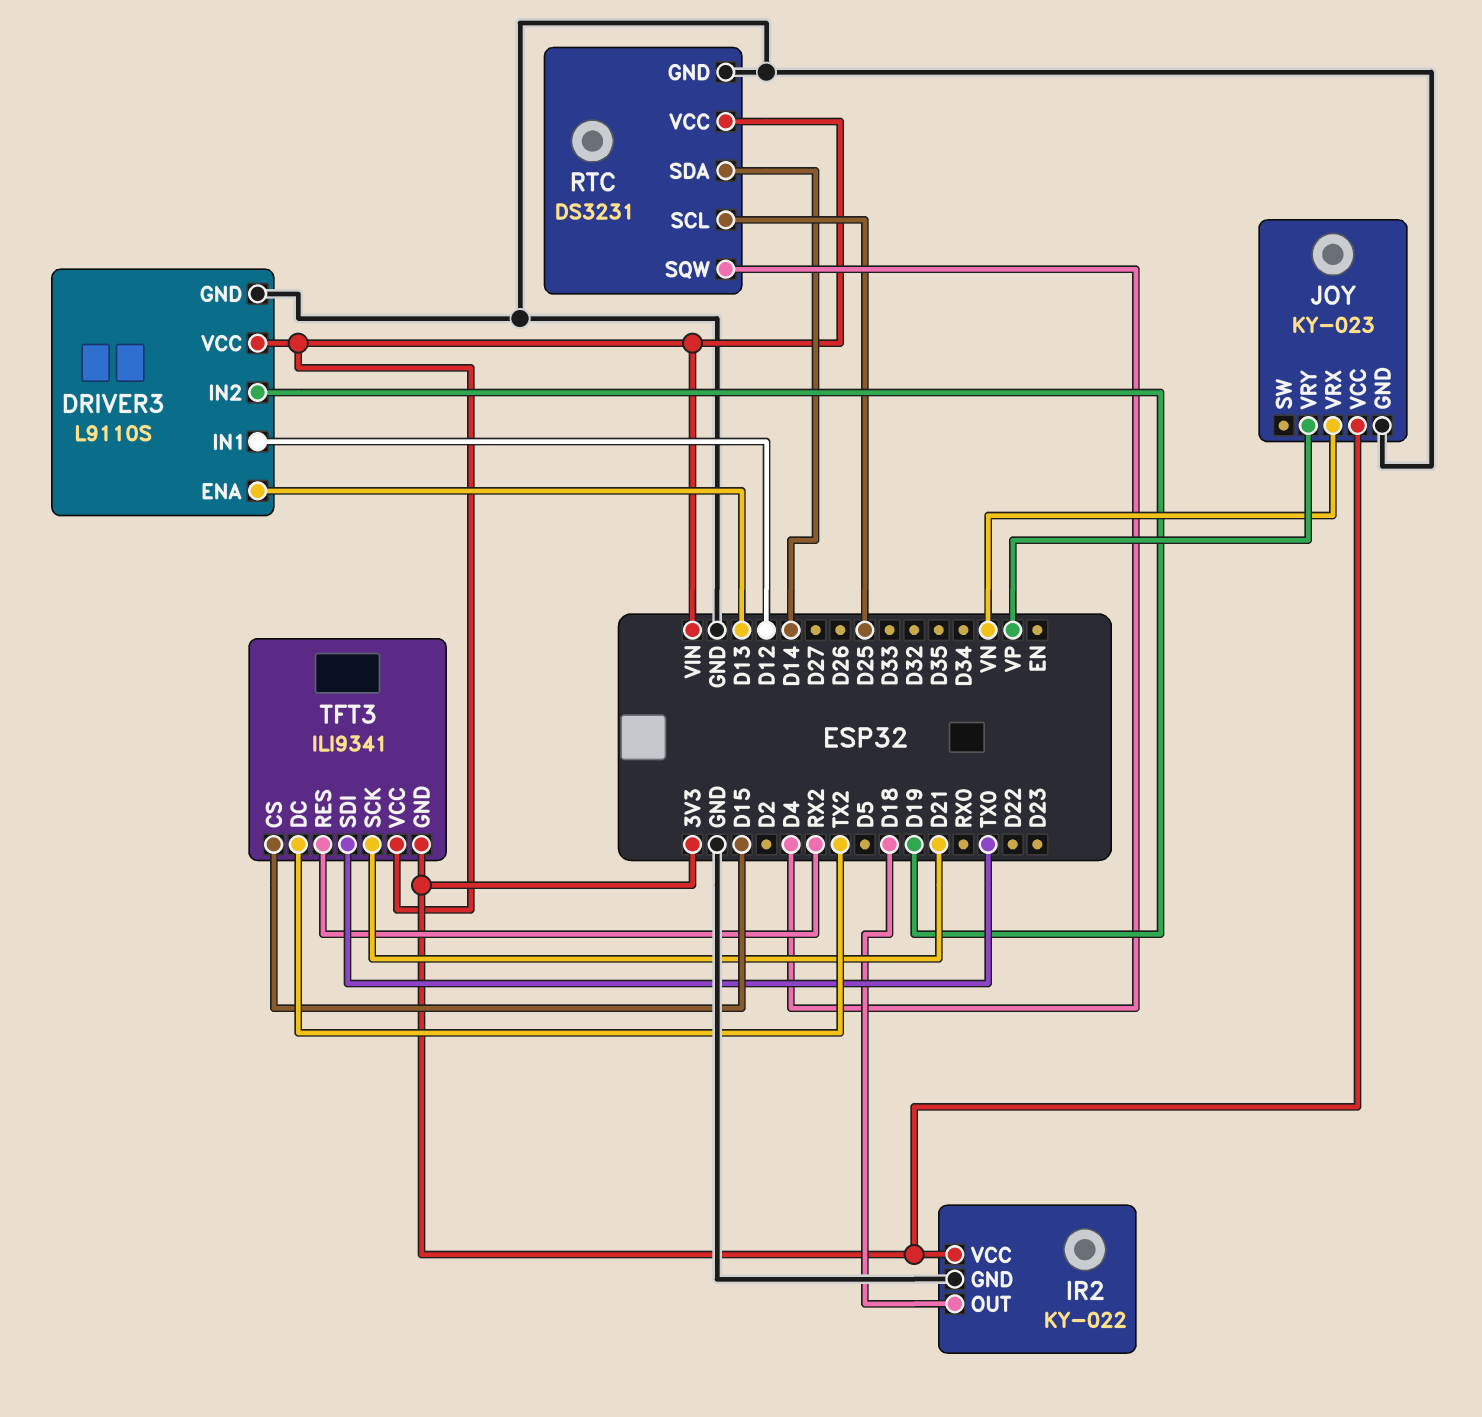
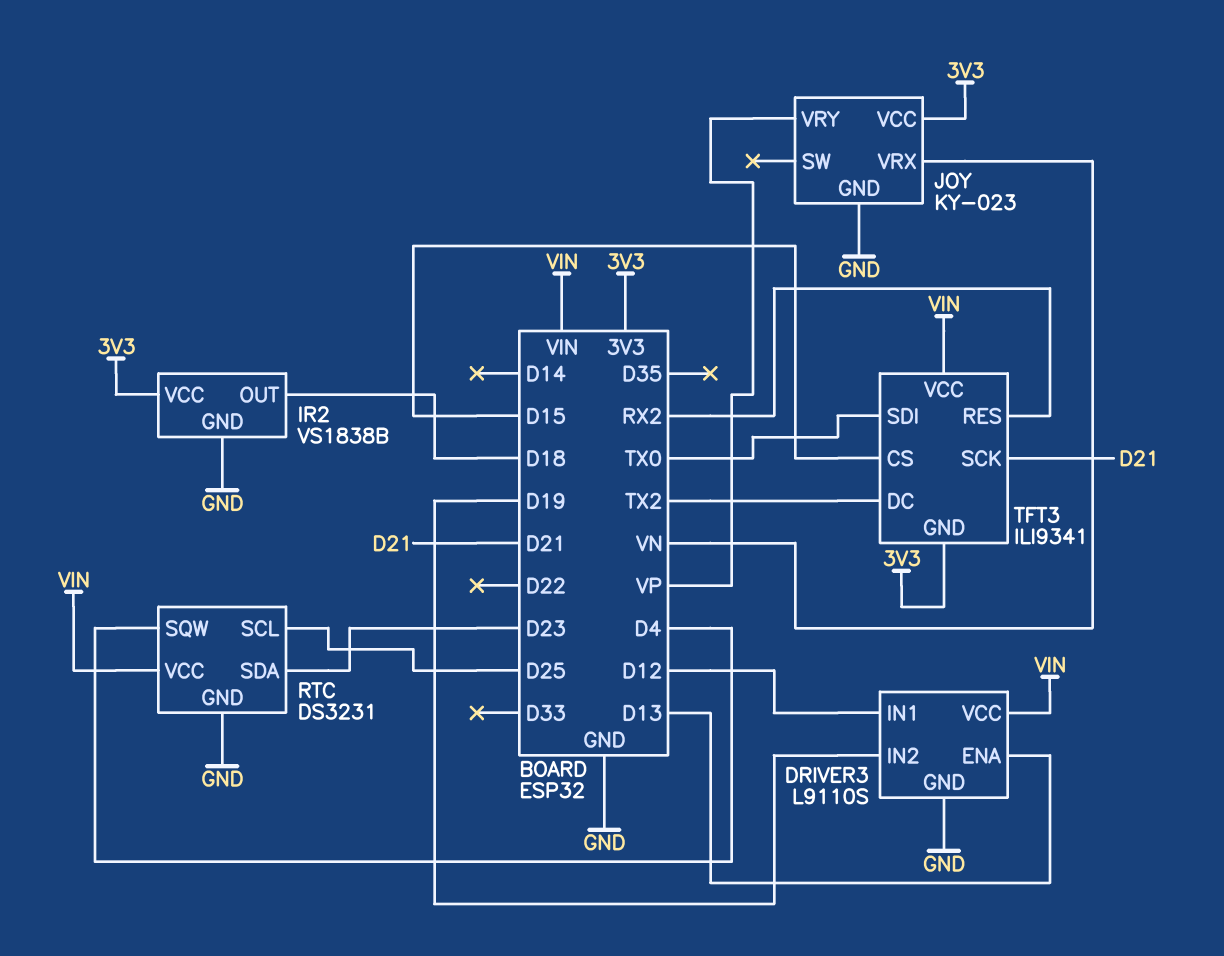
IR2: KY-022 -> VS1838B
RTC pin SDA: D14 -> D23

